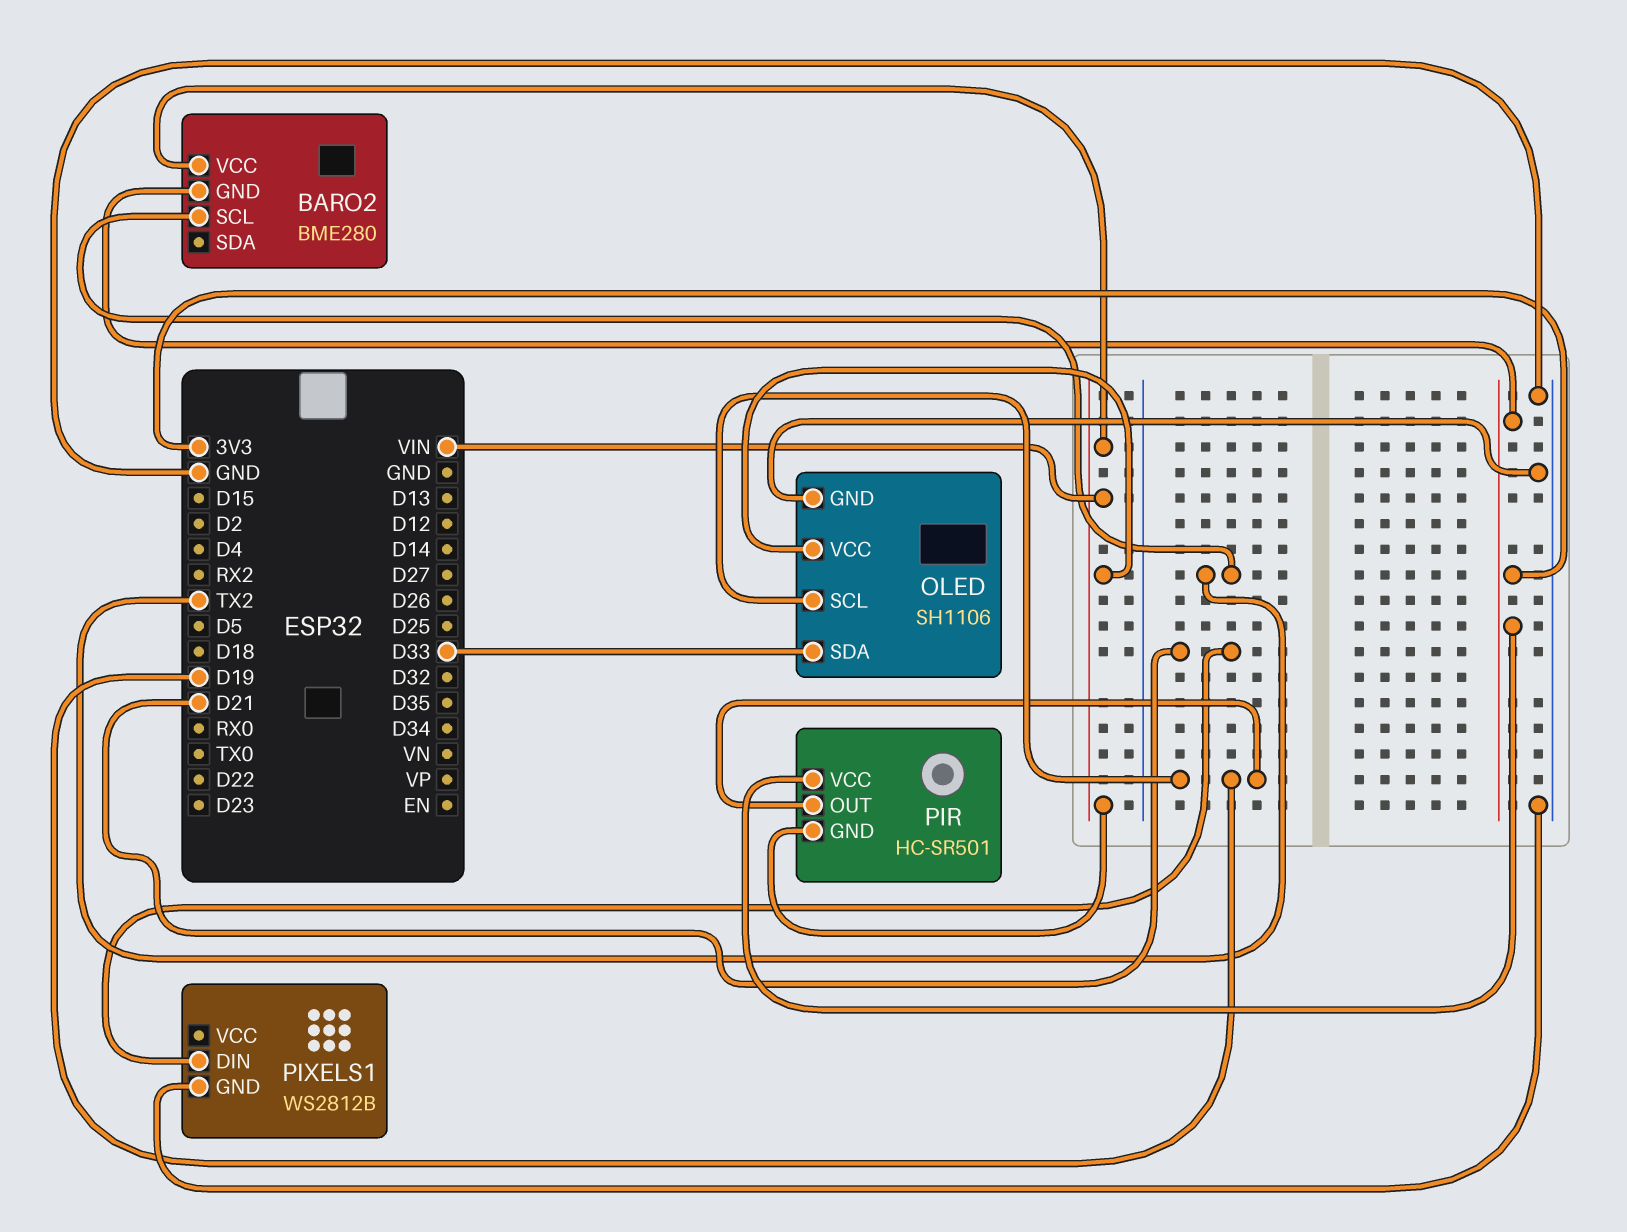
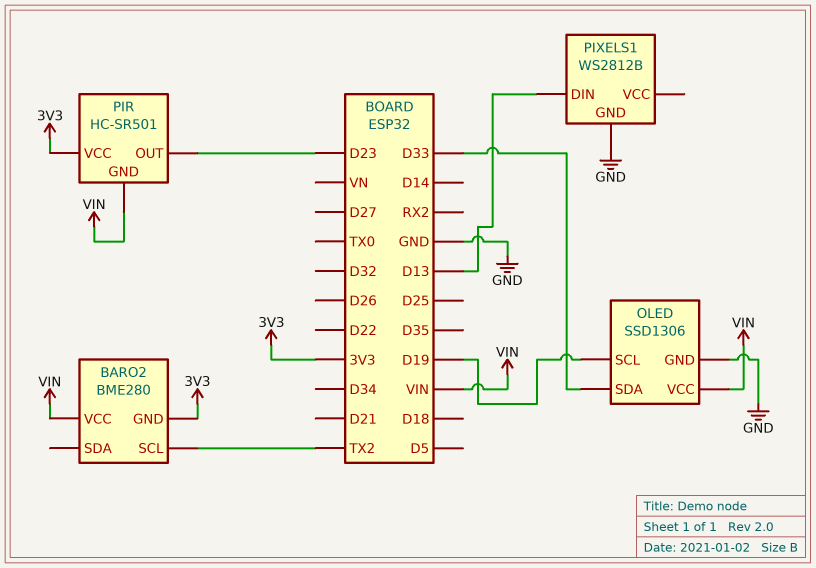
OLED: SH1106 -> SSD1306
PIR pin OUT: D19 -> D23
PIXELS1 pin DIN: D21 -> D13

